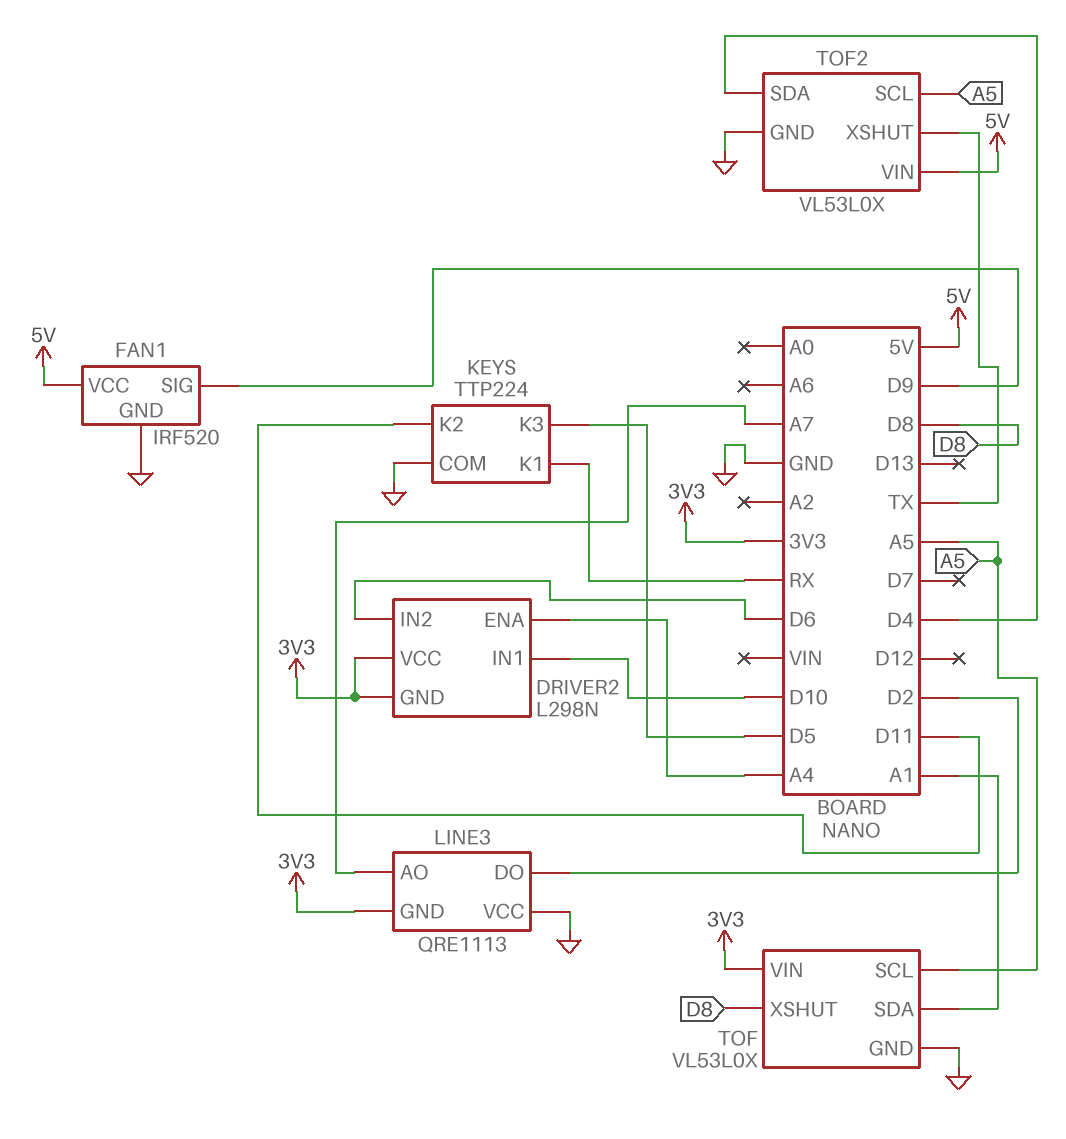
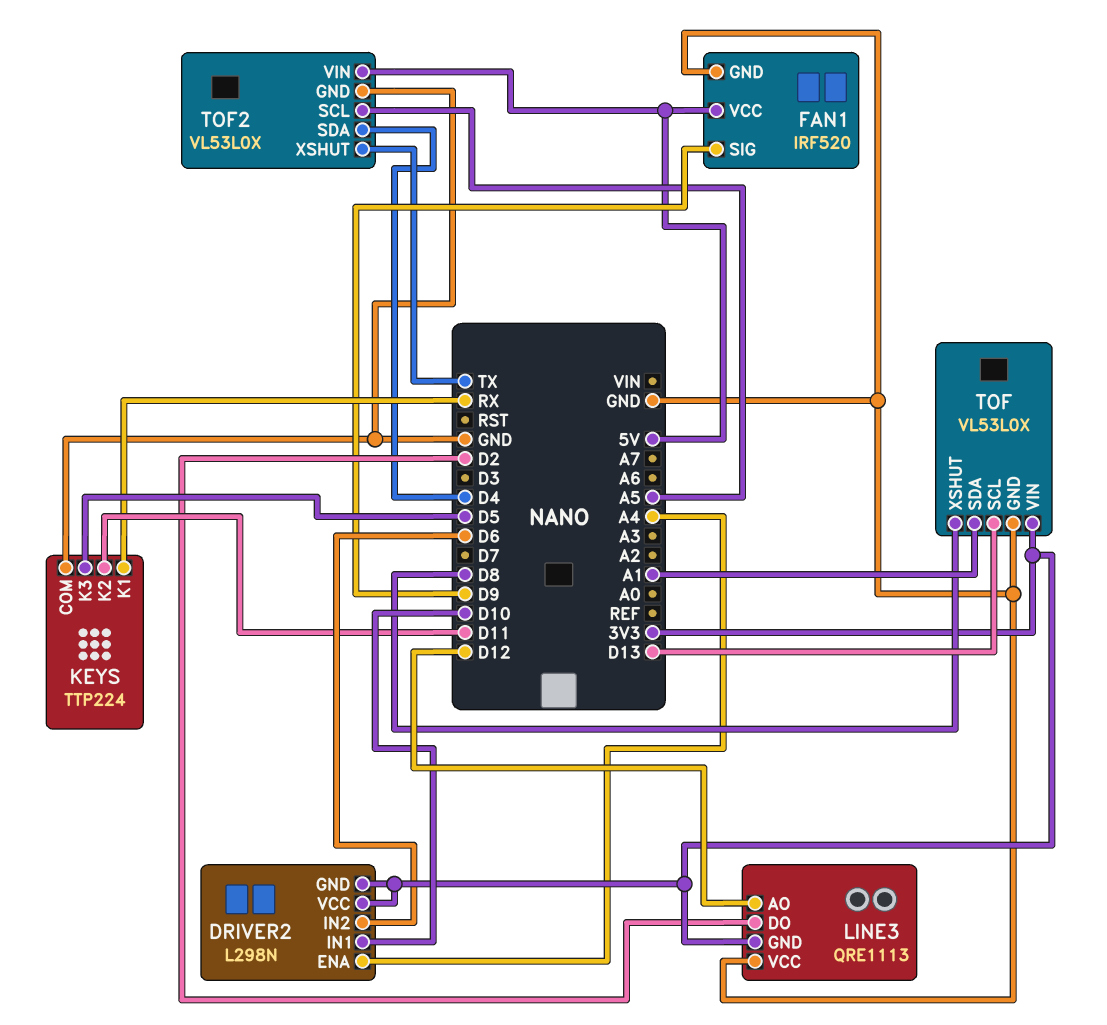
LINE3 pin AO: A7 -> D12
TOF pin SCL: A5 -> D13

